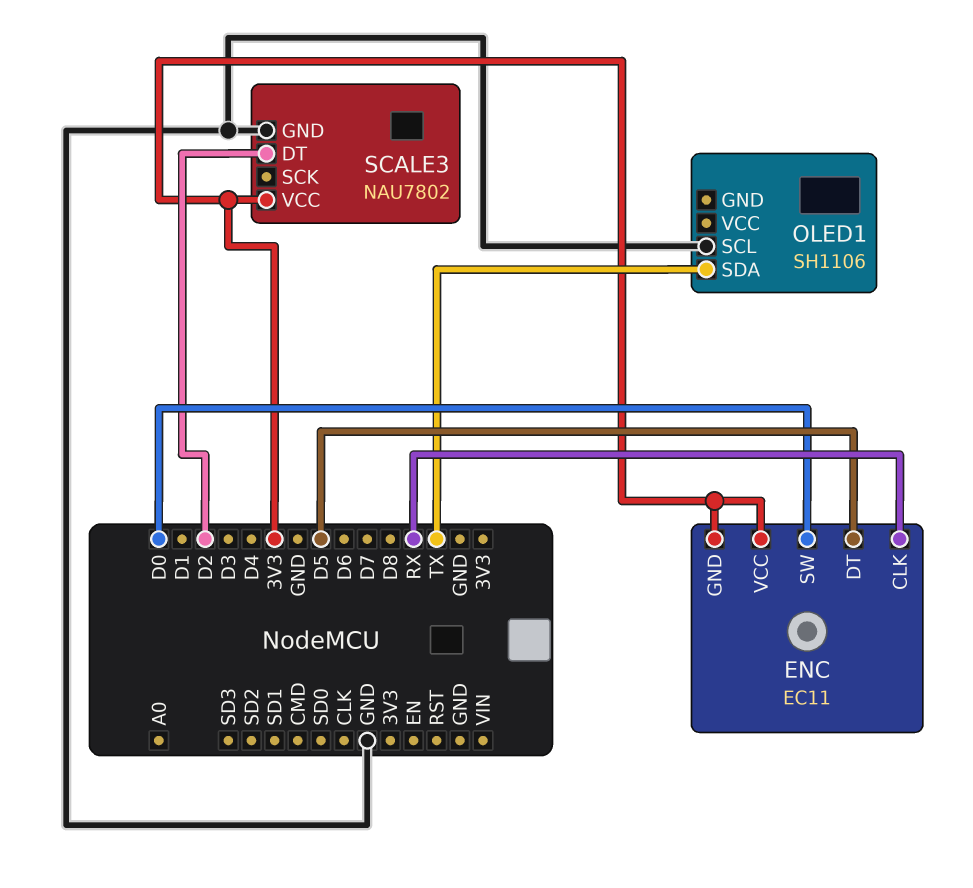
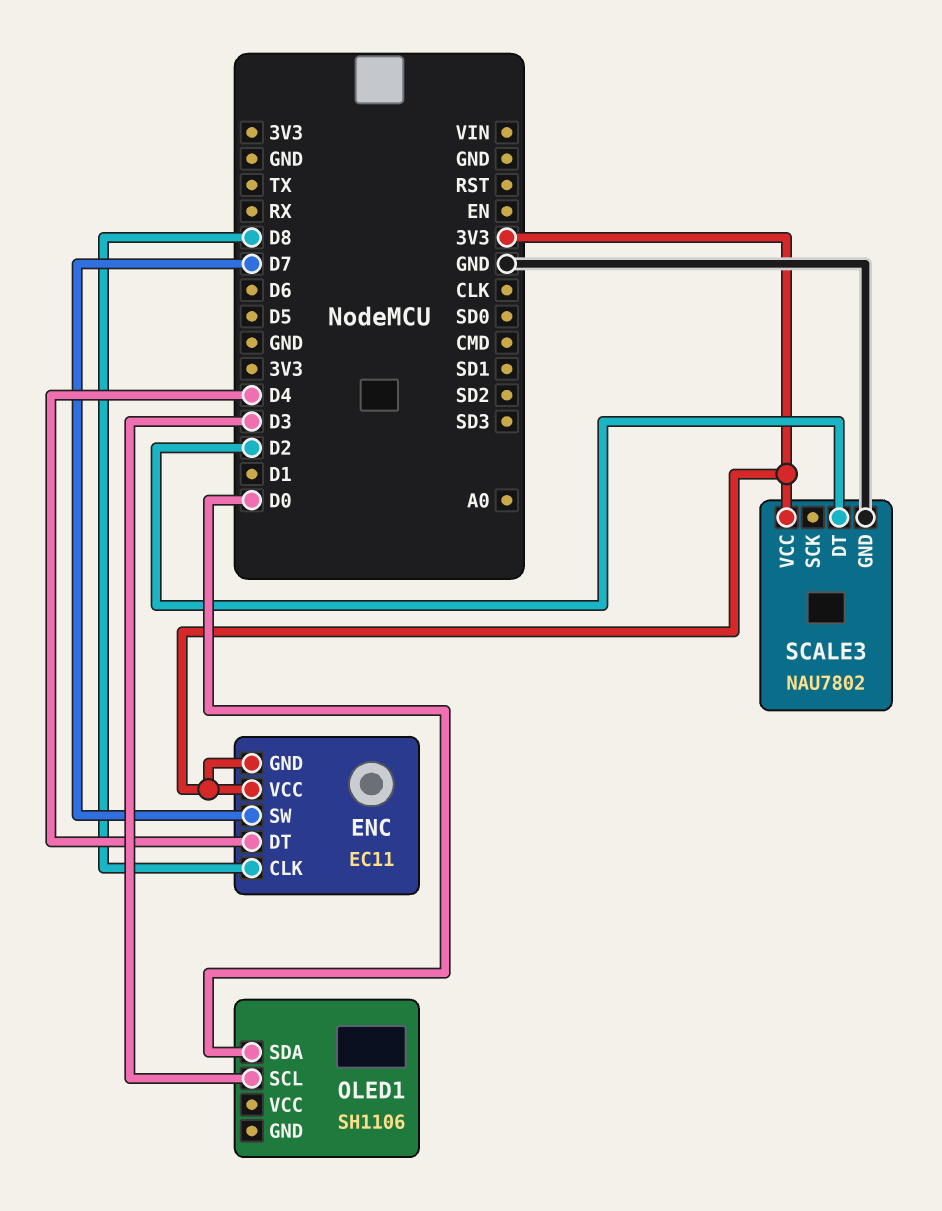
ENC pin CLK: RX -> D8
ENC pin DT: D5 -> D4
ENC pin SW: D0 -> D7
OLED1 pin SCL: GND -> D3
OLED1 pin SDA: TX -> D0

